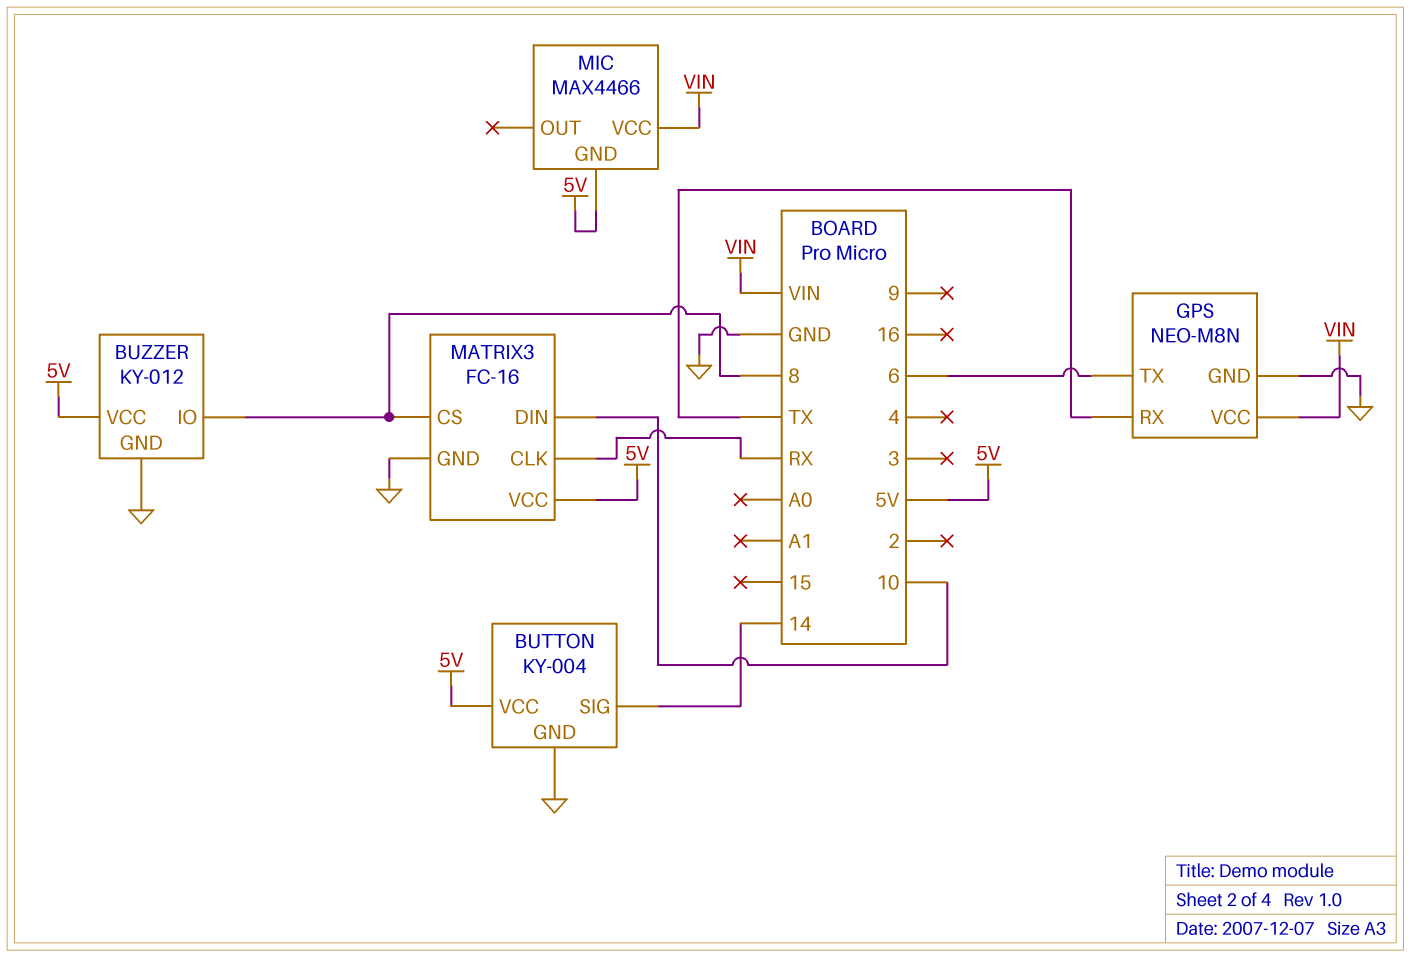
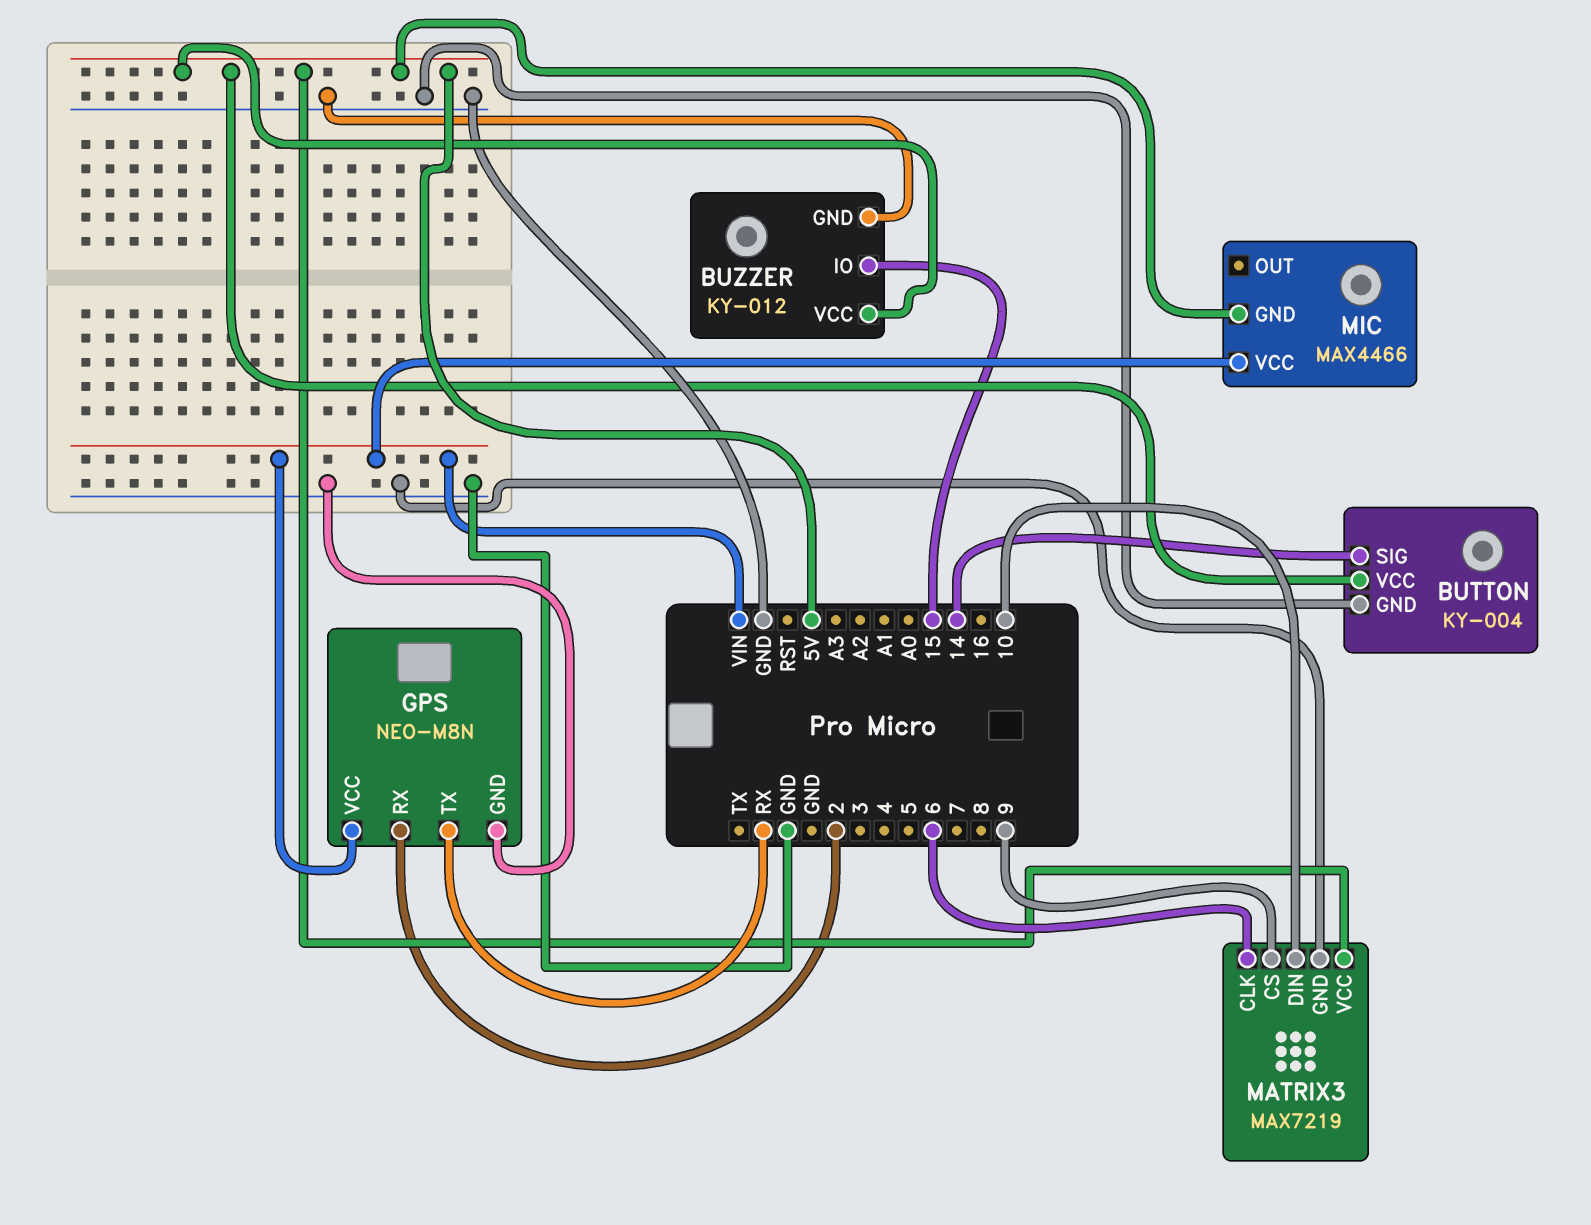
BUZZER pin IO: 8 -> 15
GPS pin RX: TX -> 2
GPS pin TX: 6 -> RX
MATRIX3: FC-16 -> MAX7219
MATRIX3 pin CLK: RX -> 6
MATRIX3 pin CS: 8 -> 9

